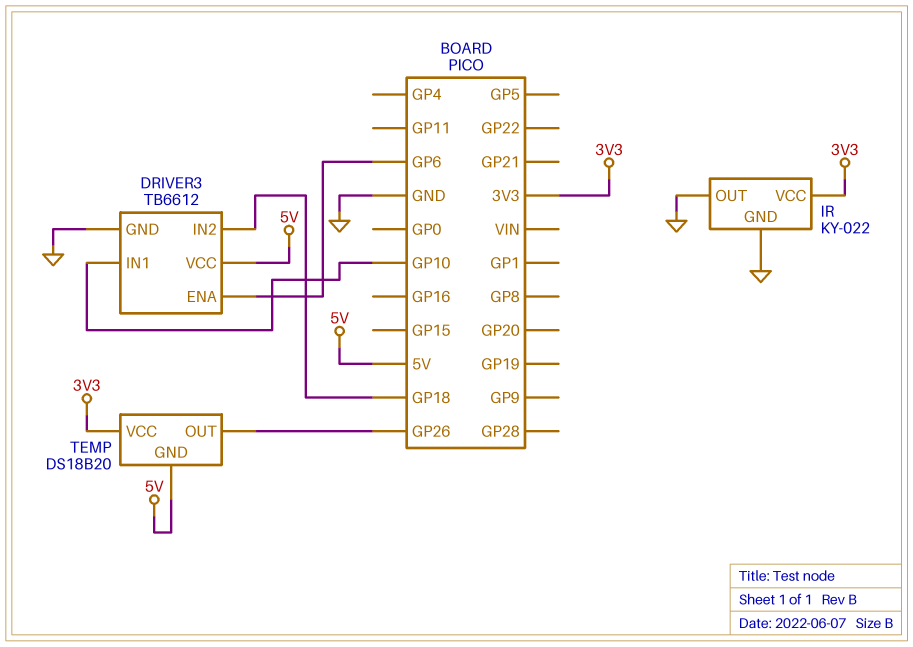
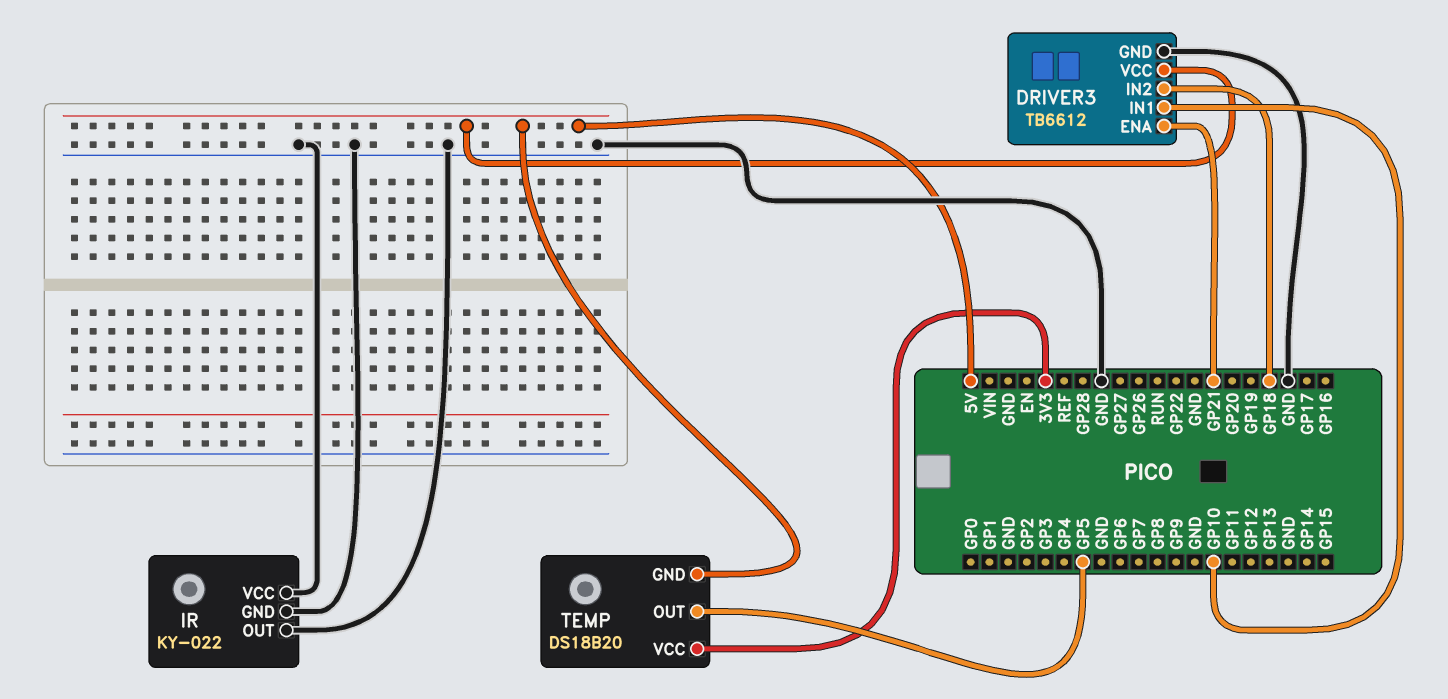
DRIVER3 pin ENA: GP6 -> GP21
IR pin VCC: 3V3 -> GND
TEMP pin OUT: GP26 -> GP5

